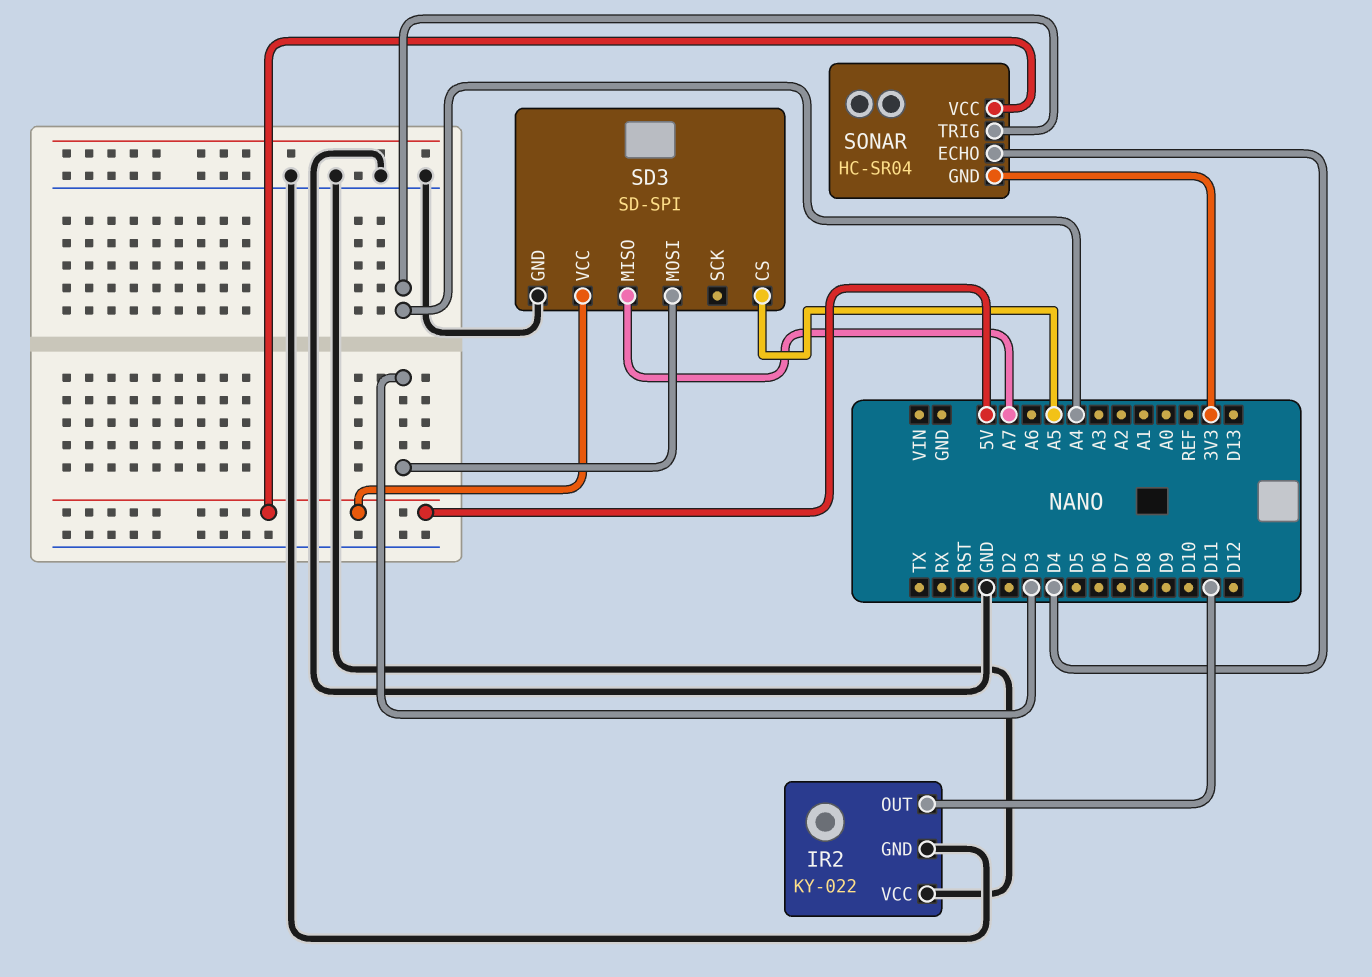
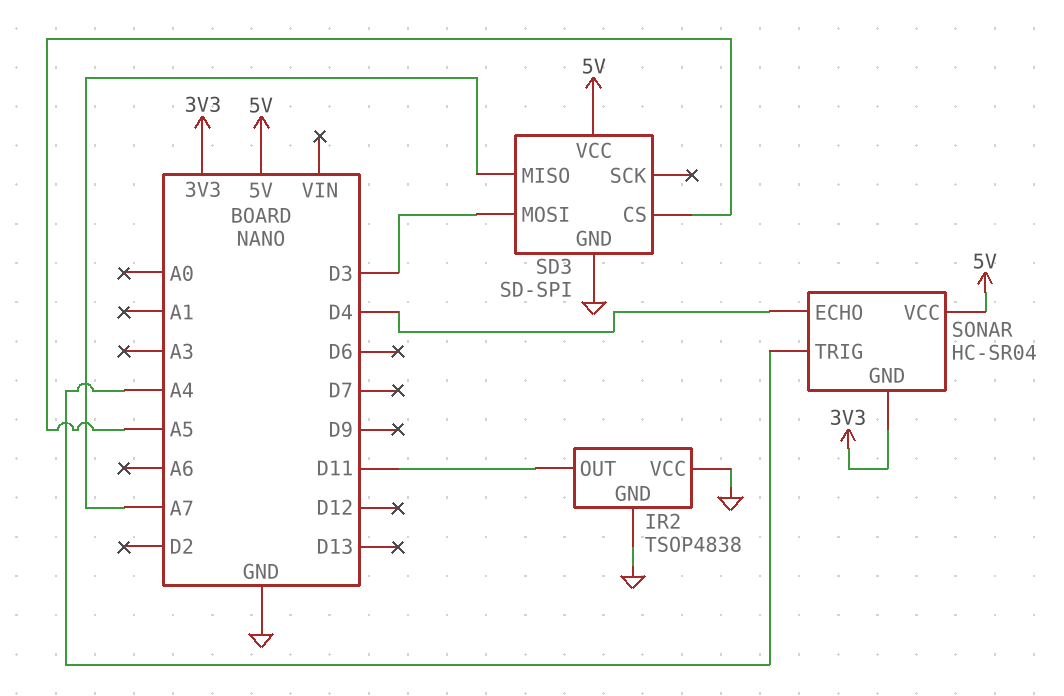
IR2: KY-022 -> TSOP4838

